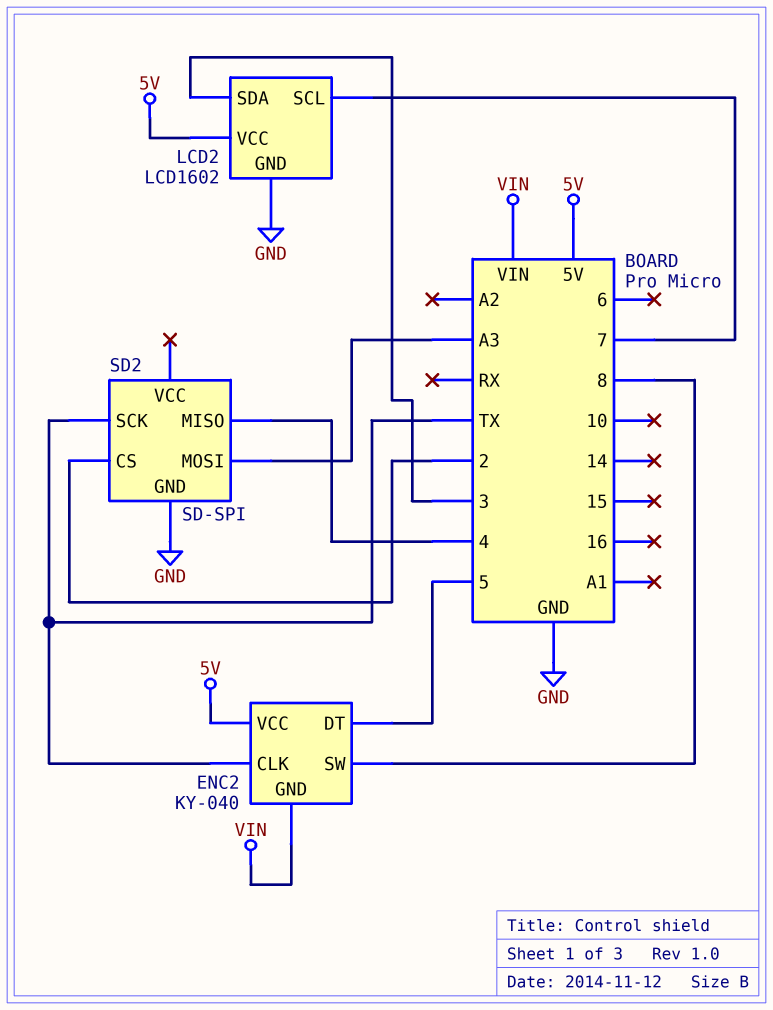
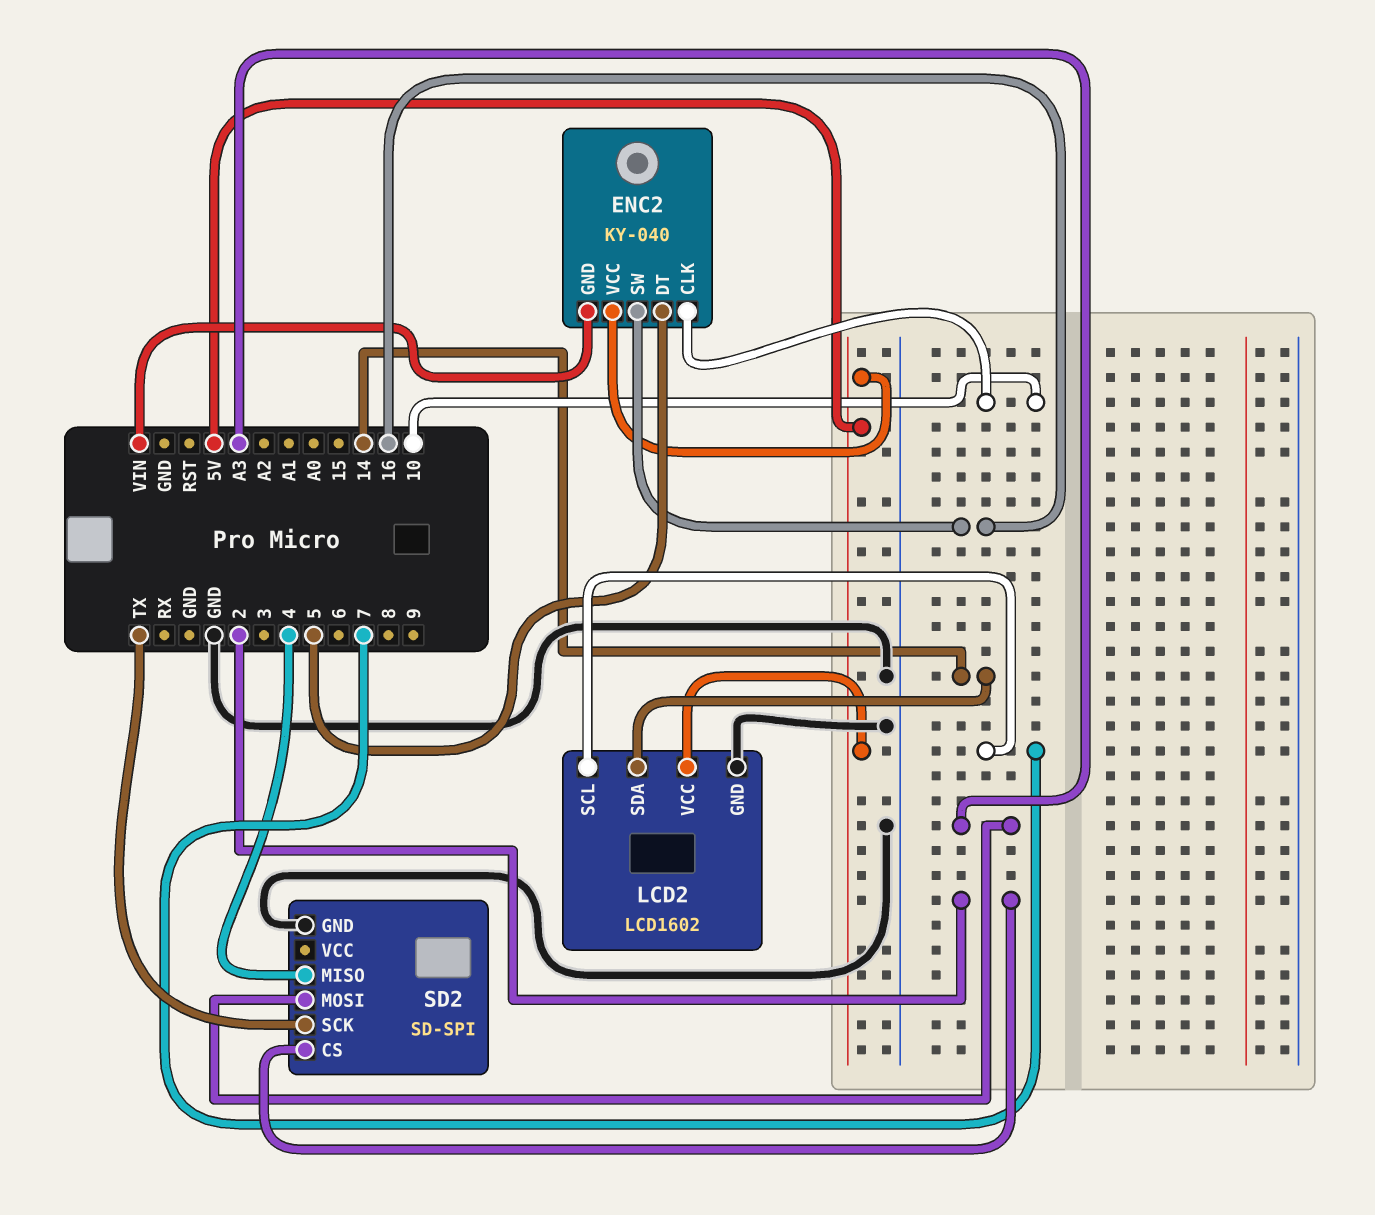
ENC2 pin CLK: TX -> 10
ENC2 pin SW: 8 -> 16
LCD2 pin SDA: 3 -> 14

